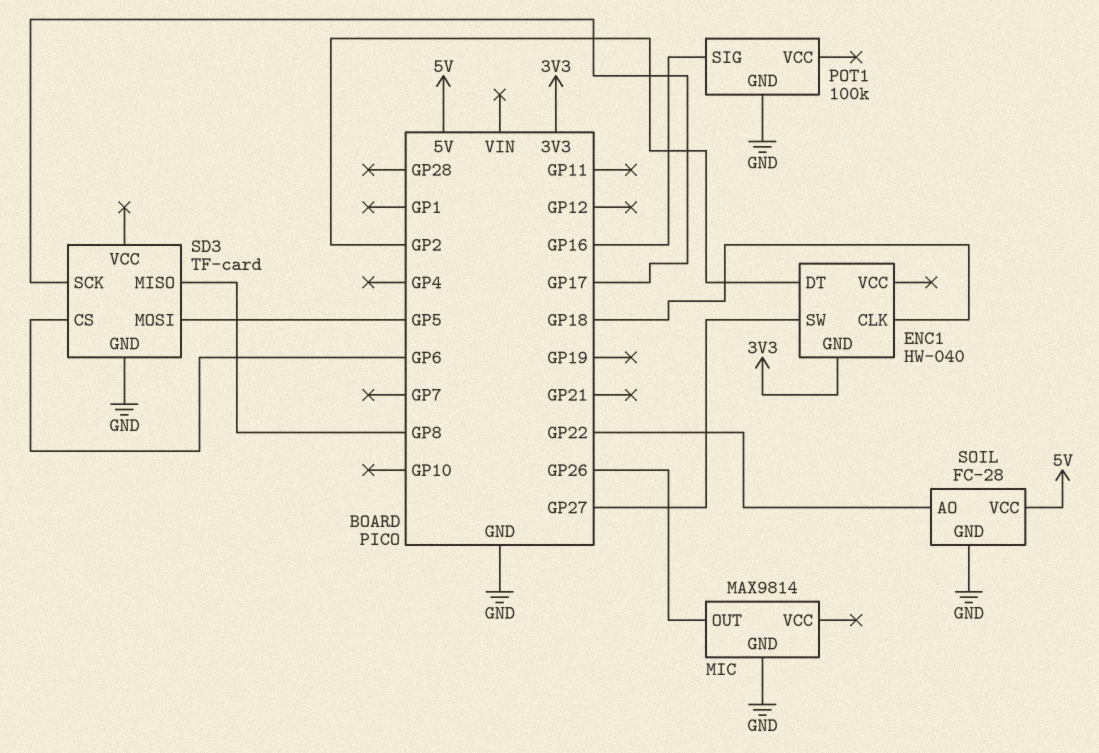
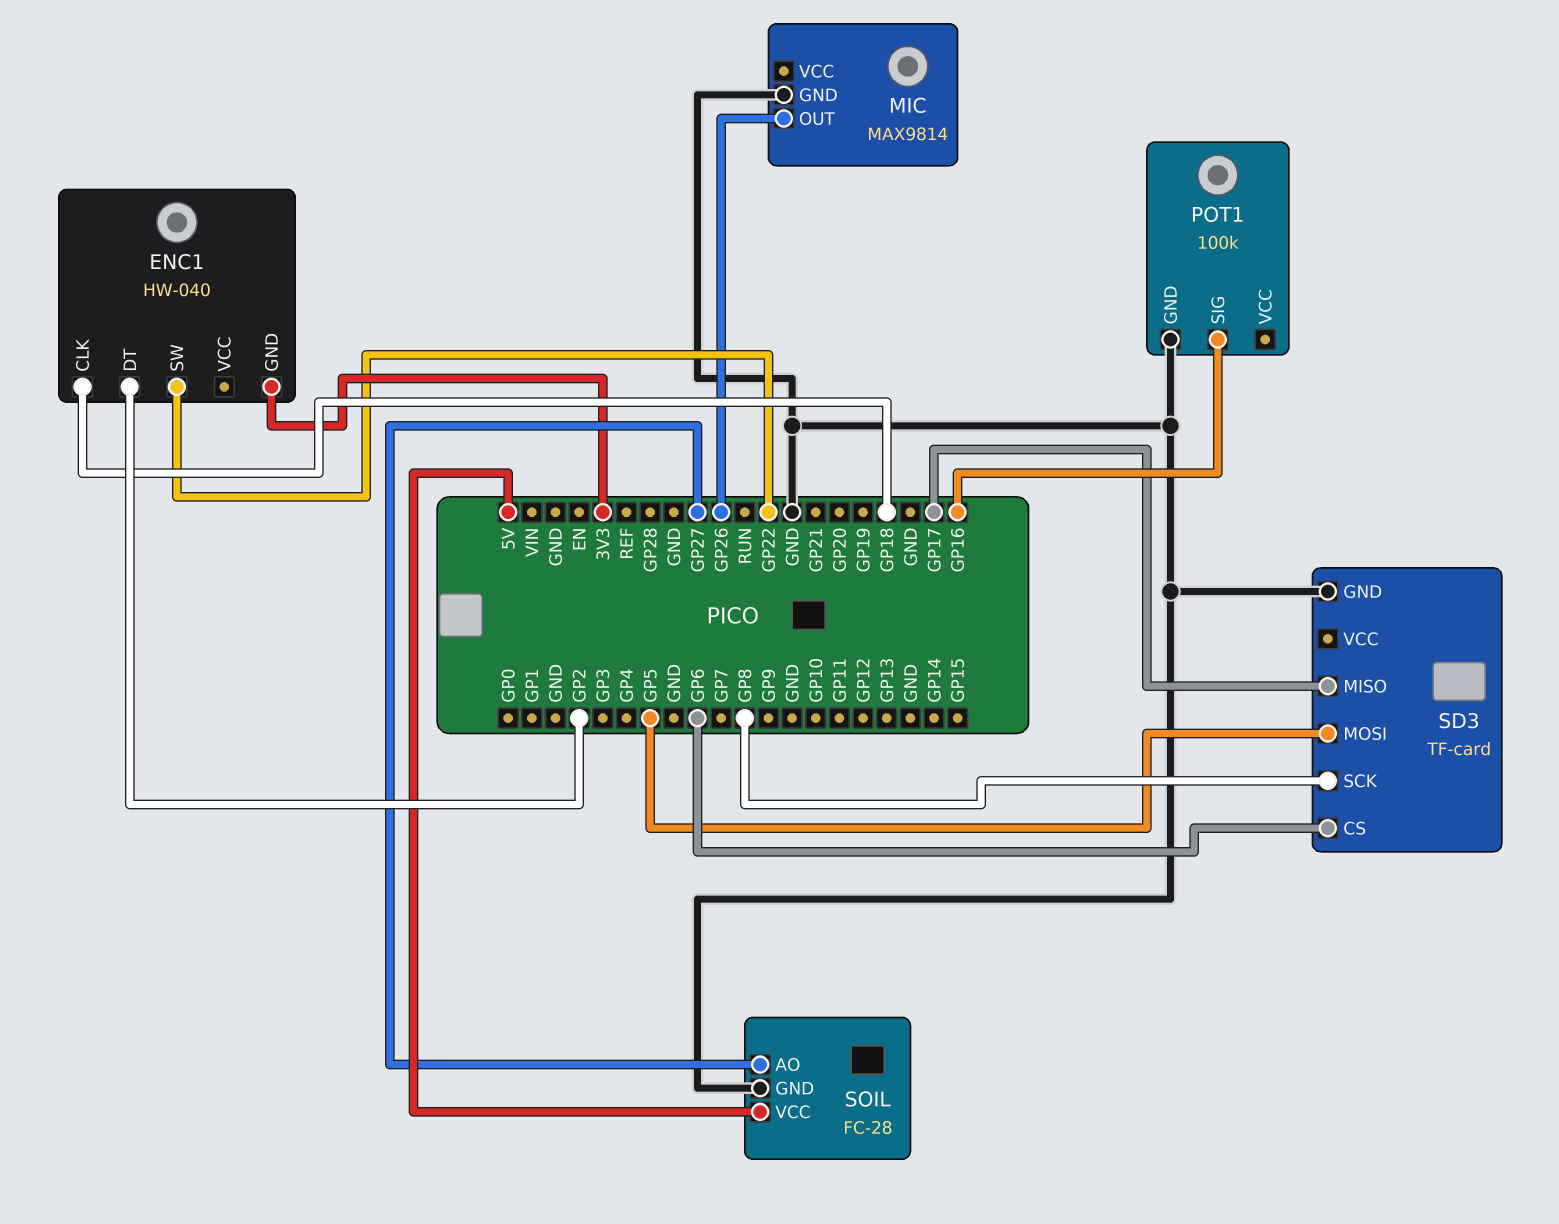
ENC1 pin SW: GP27 -> GP22
SD3 pin MISO: GP8 -> GP17
SD3 pin SCK: GP17 -> GP8
SOIL pin AO: GP22 -> GP27

